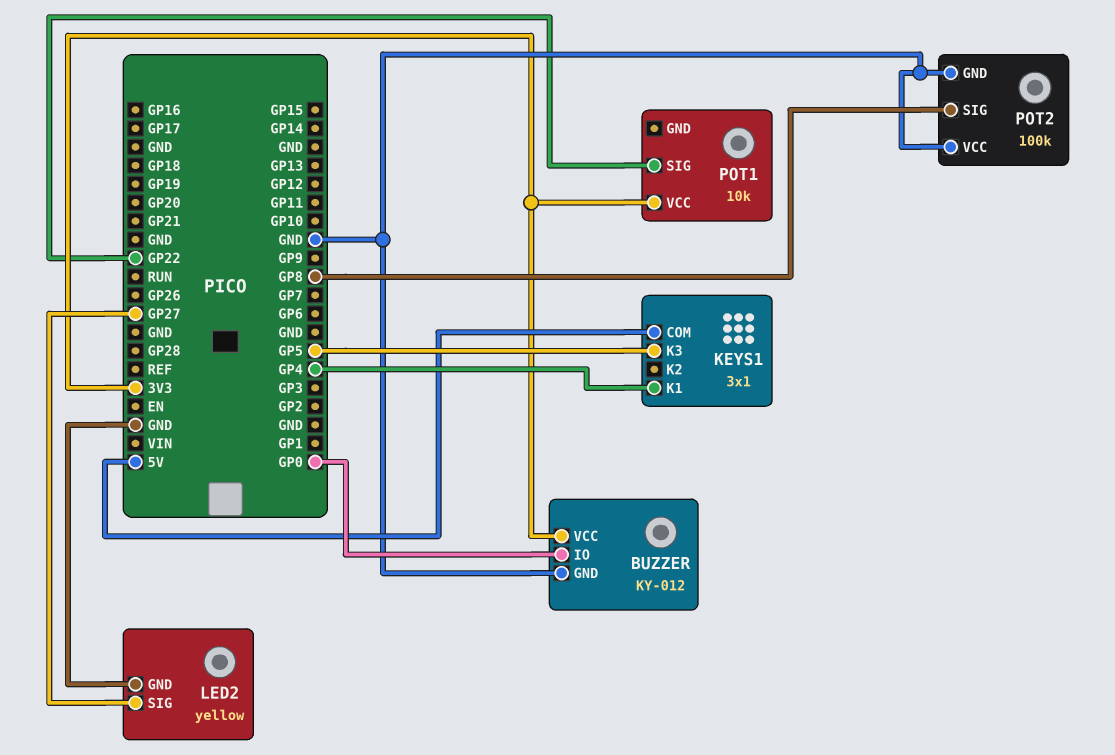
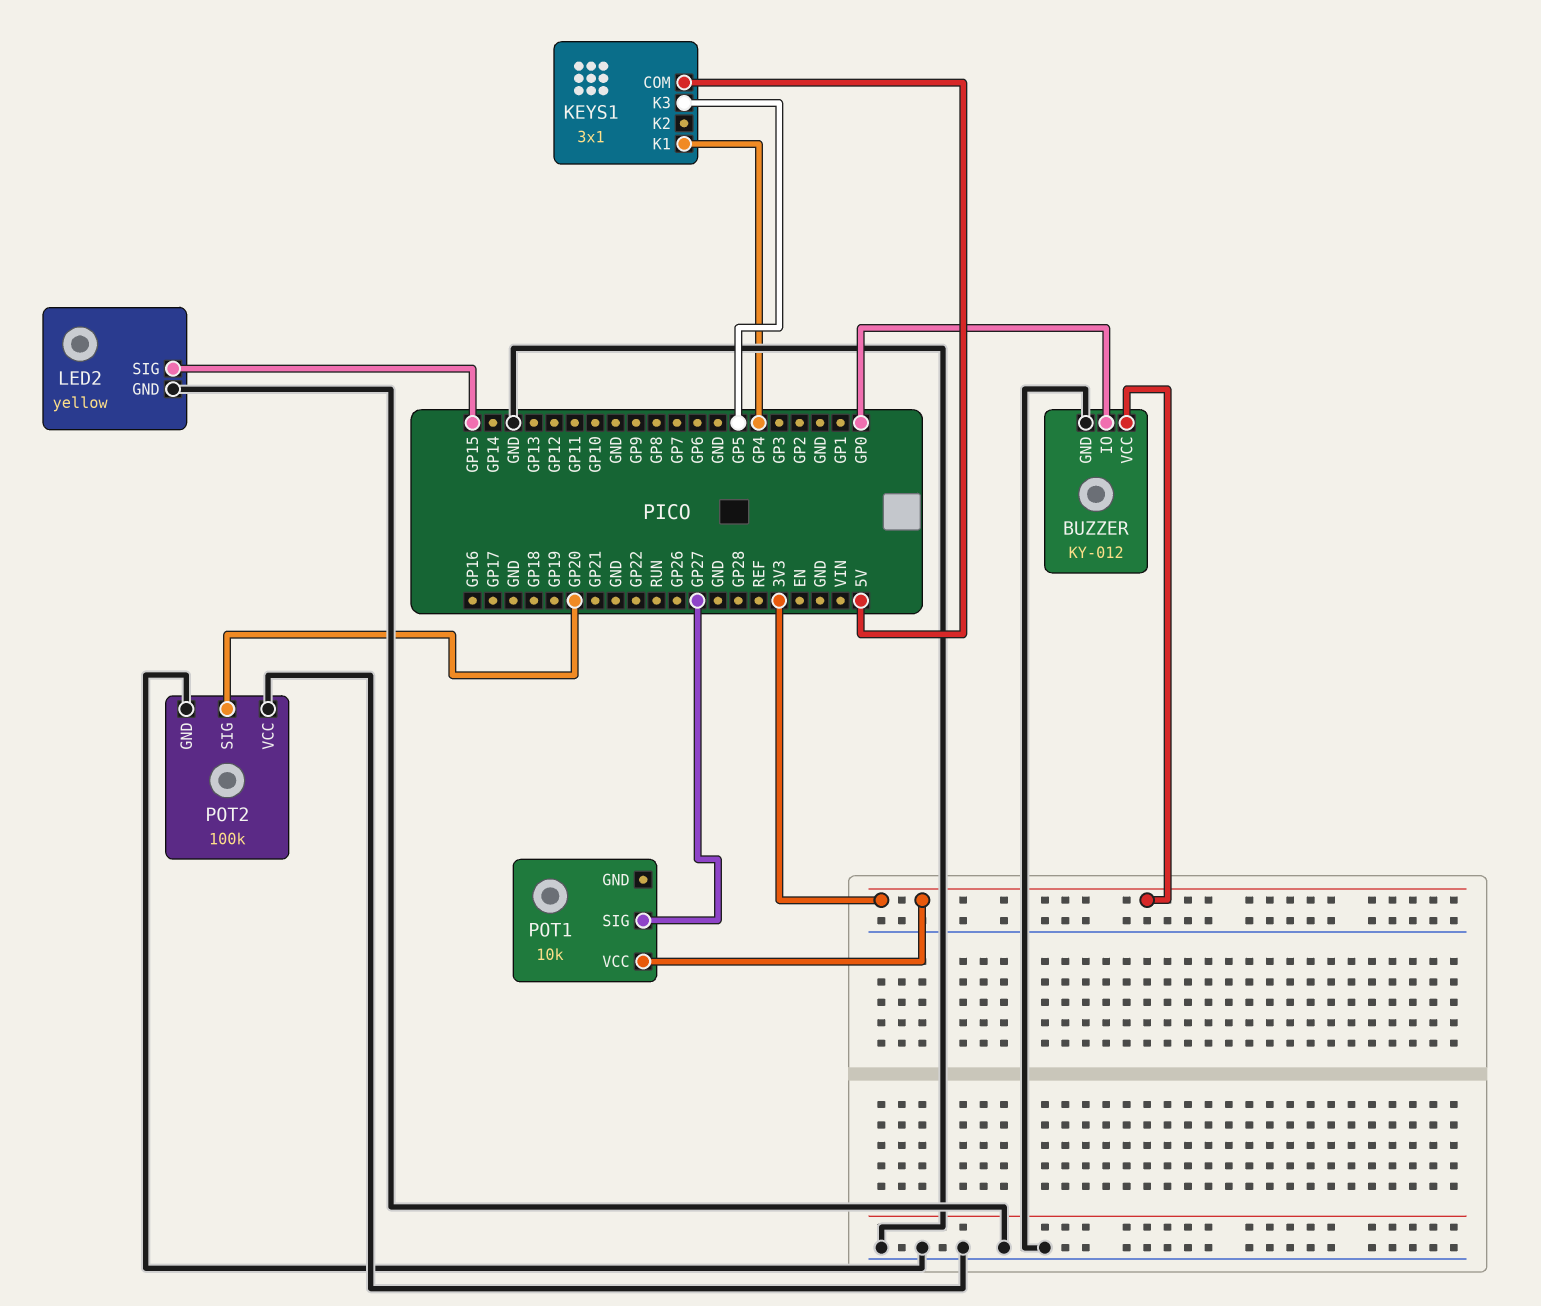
LED2 pin SIG: GP27 -> GP15
POT1 pin SIG: GP22 -> GP27
POT2 pin SIG: GP8 -> GP20

